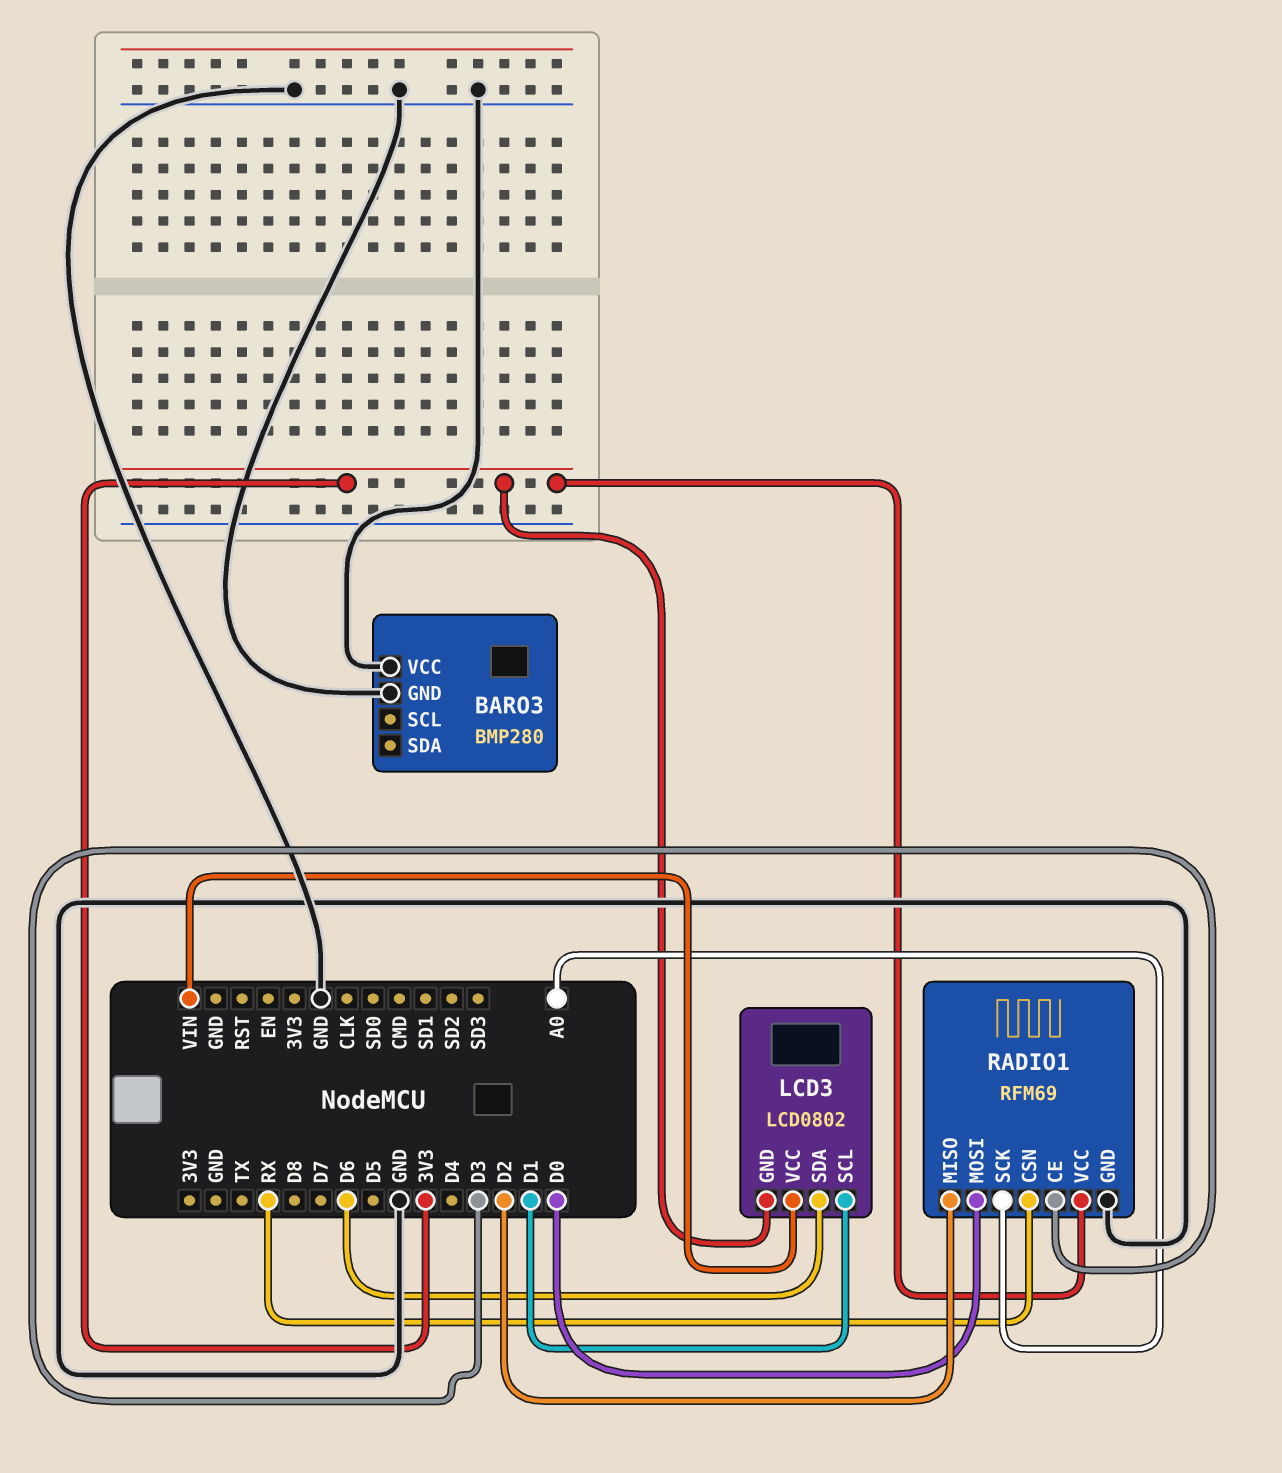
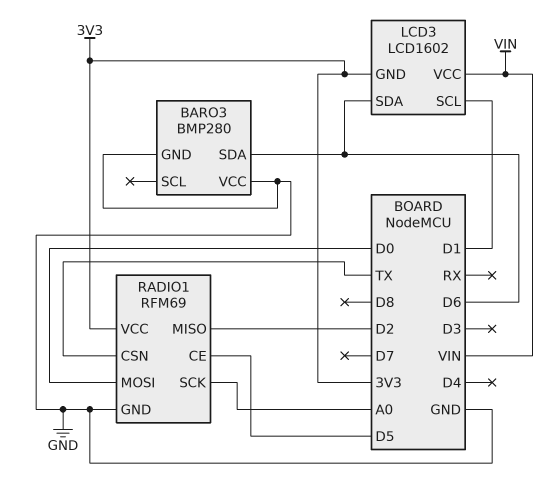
BARO3 pin SDA: none -> D6
LCD3: LCD0802 -> LCD1602
RADIO1 pin CE: D3 -> D5
RADIO1 pin CSN: RX -> TX

